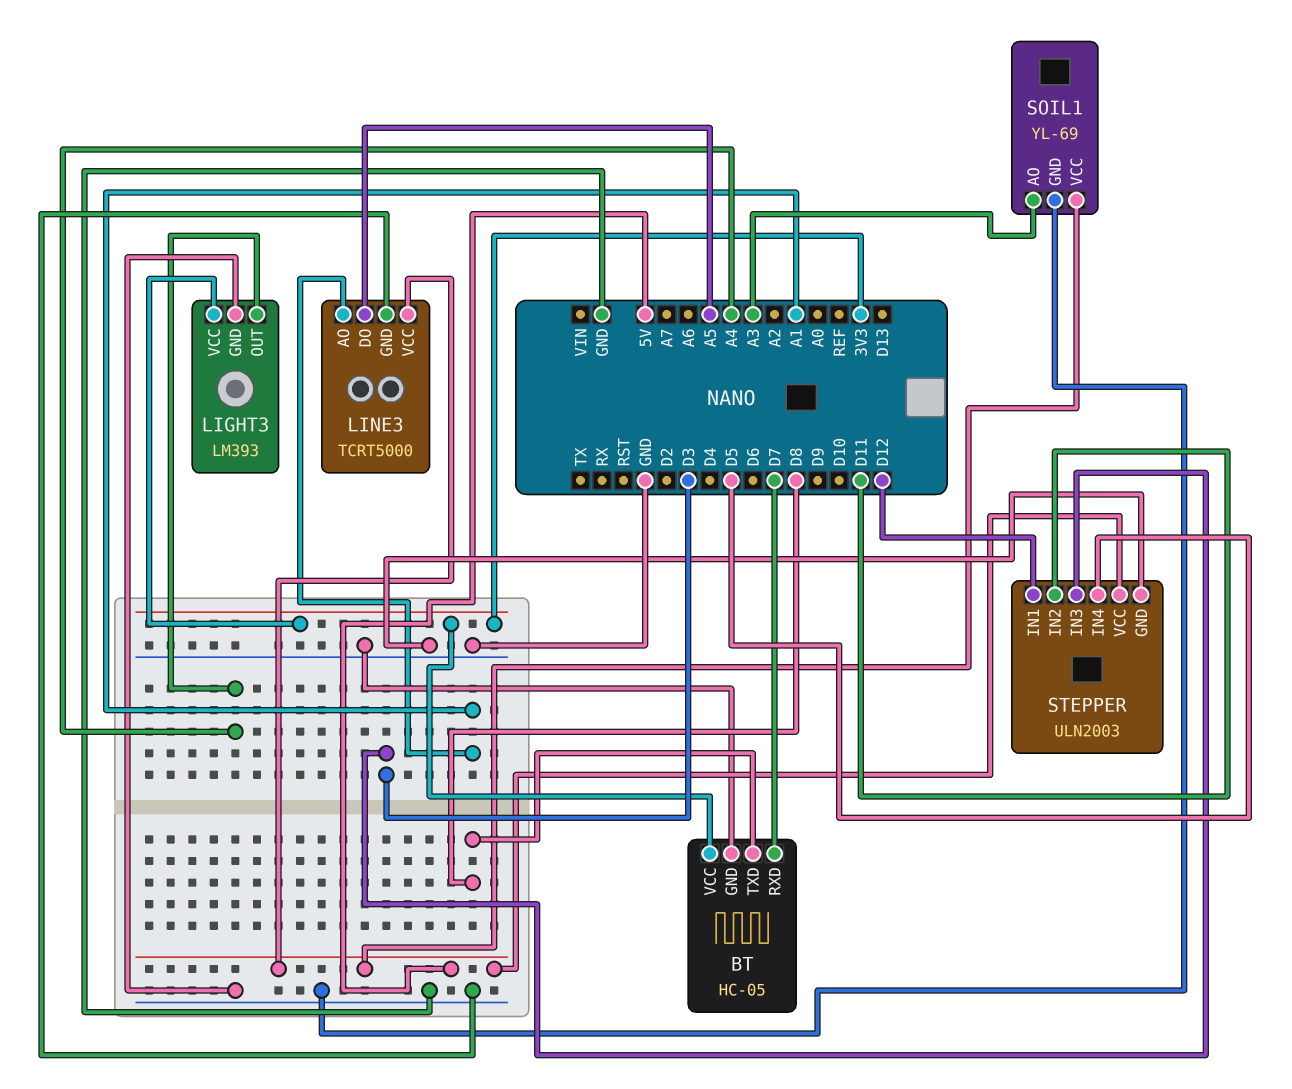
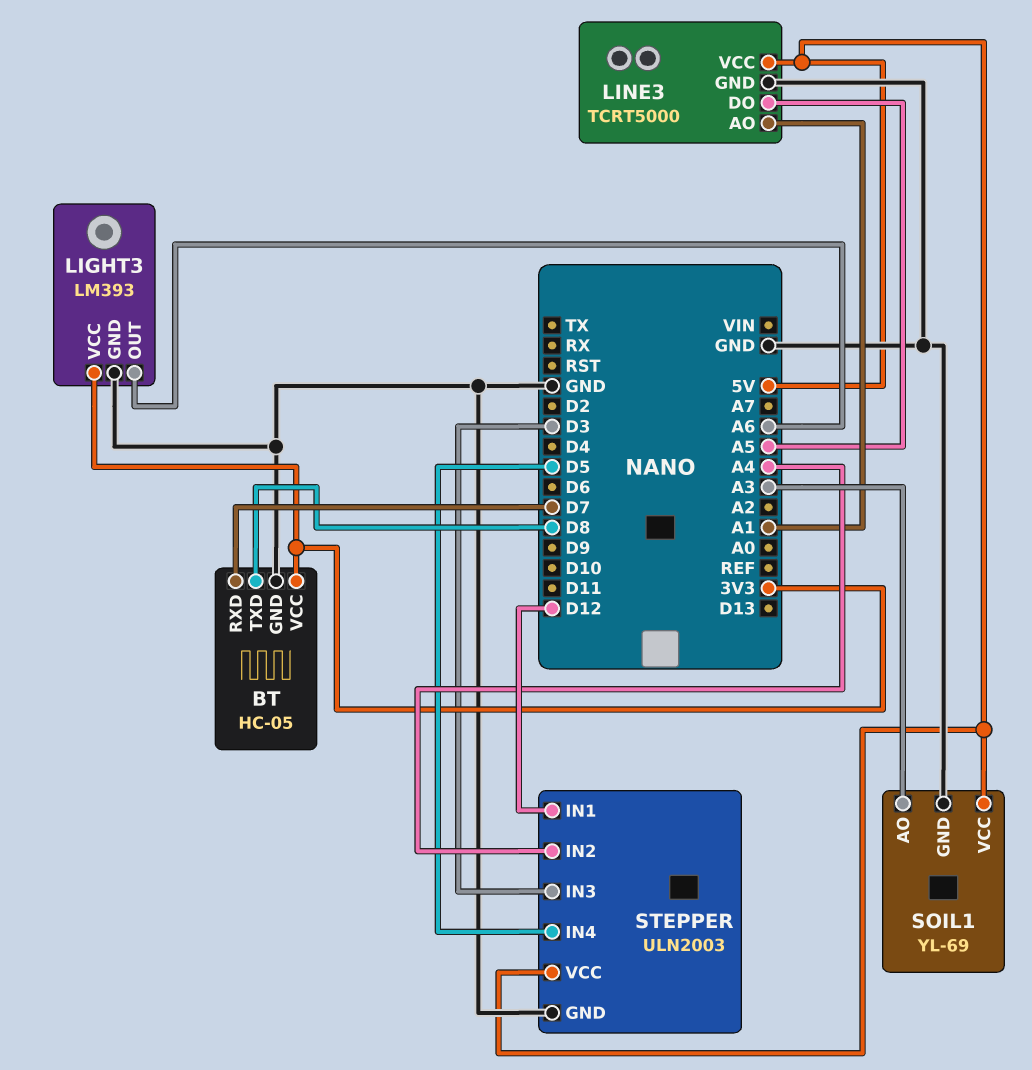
LIGHT3 pin OUT: A4 -> A6
STEPPER pin IN2: D11 -> A4

